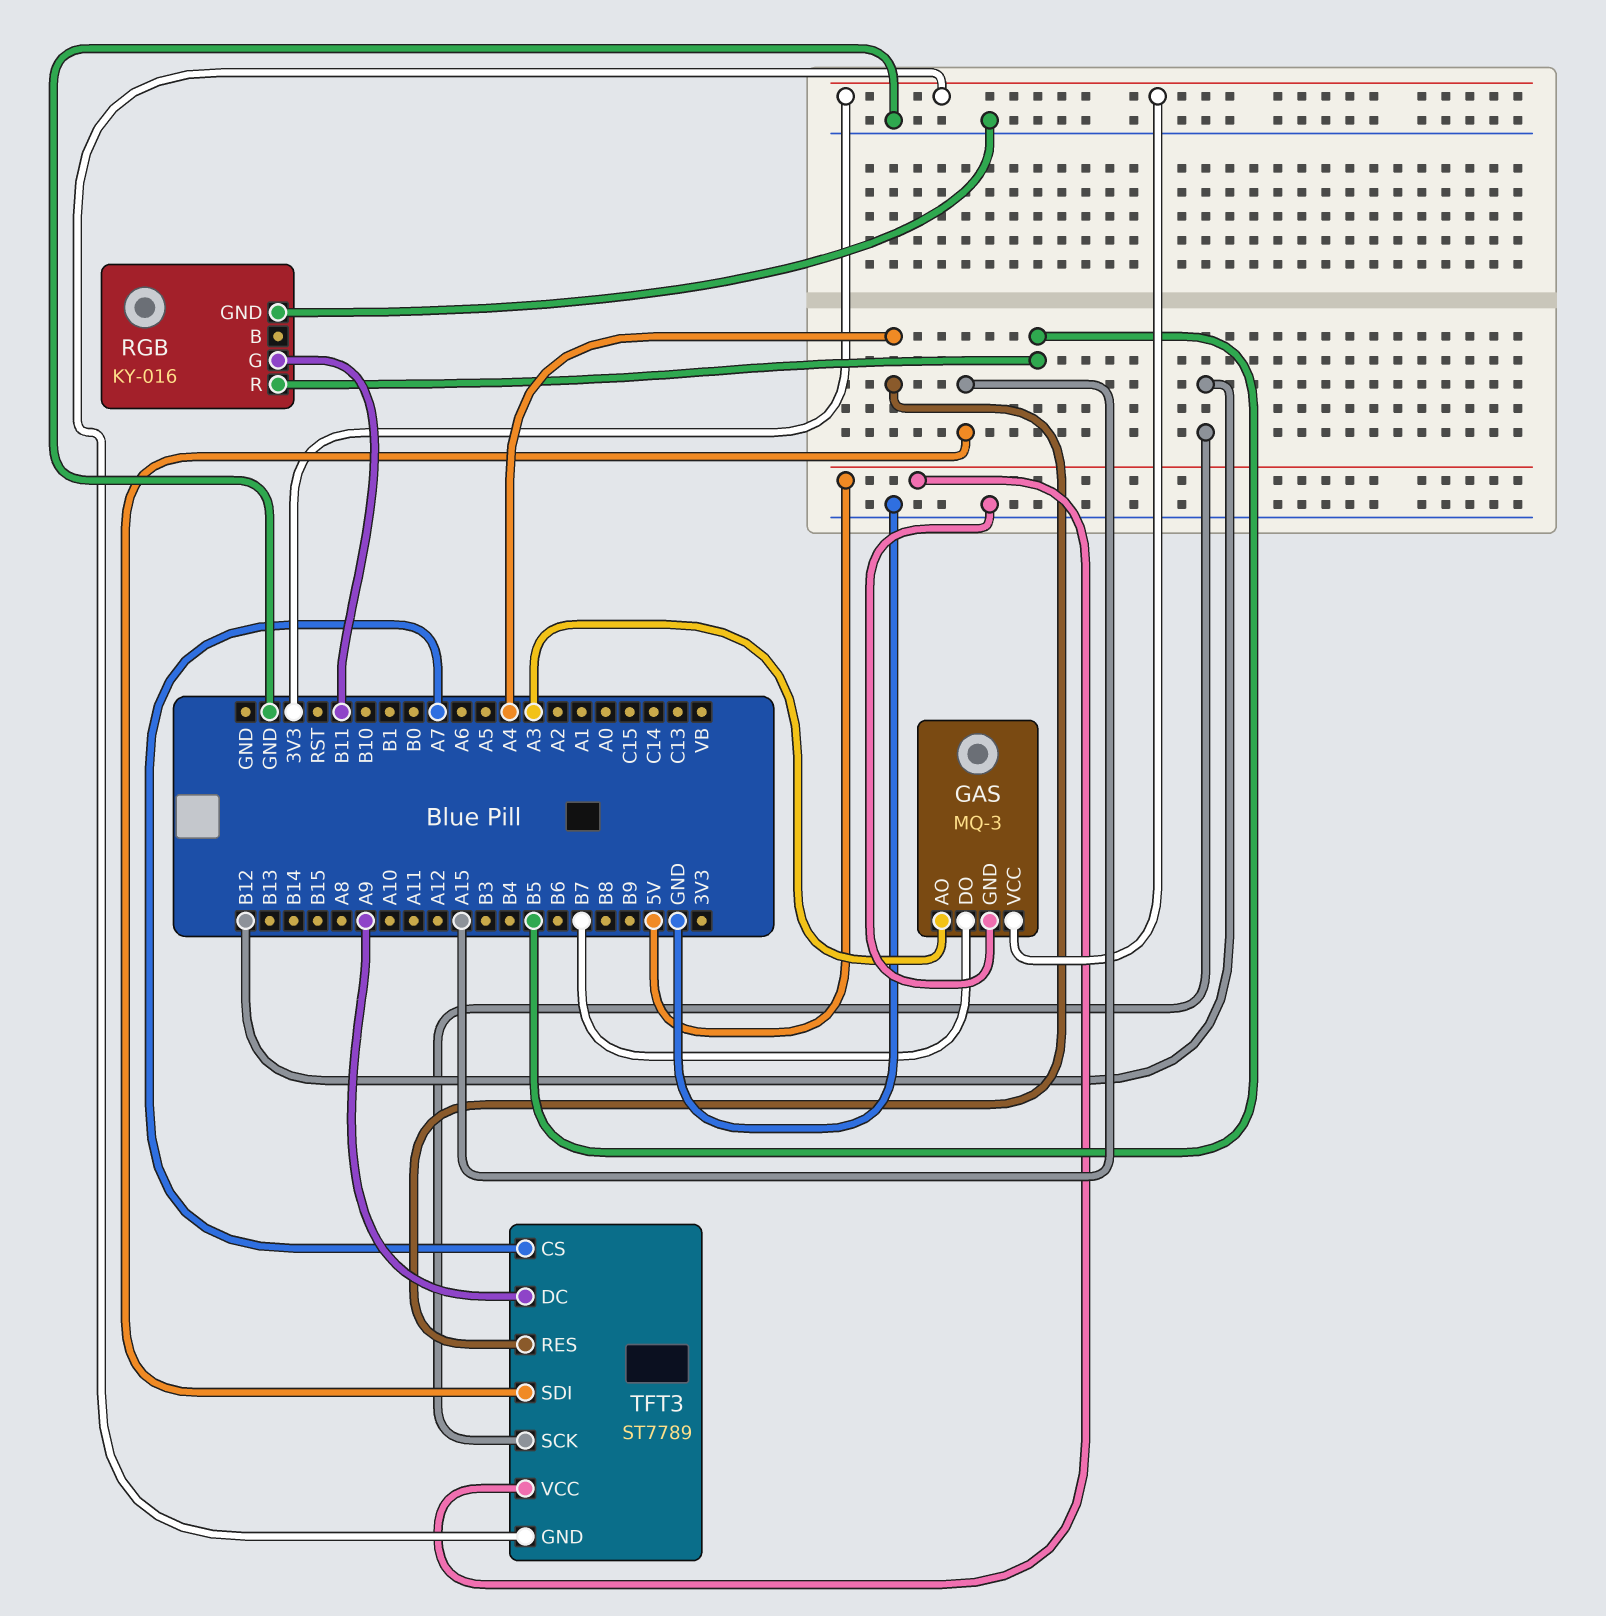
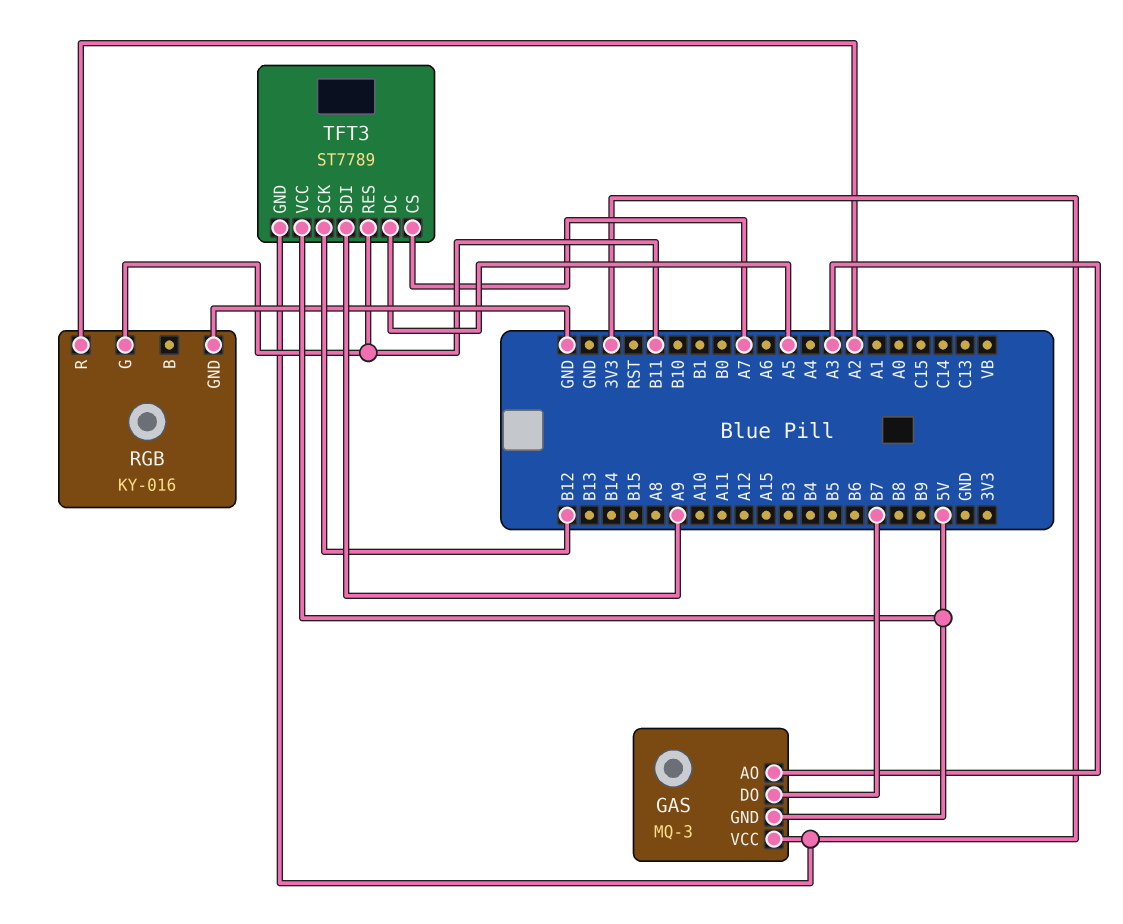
GAS pin GND: GND -> 5V
RGB pin R: B5 -> A2
TFT3 pin DC: A9 -> A5
TFT3 pin RES: A4 -> B11
TFT3 pin SDI: A15 -> A9

